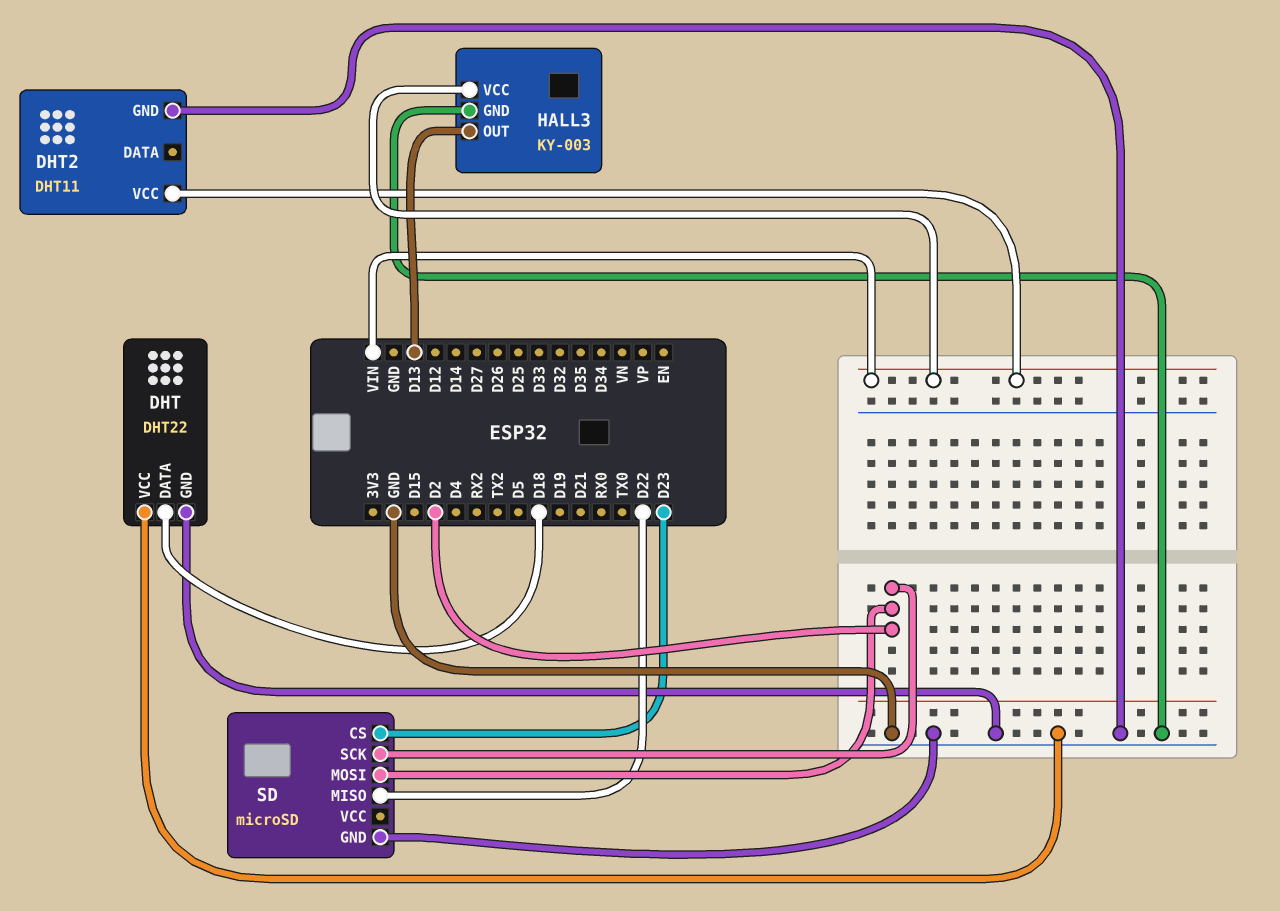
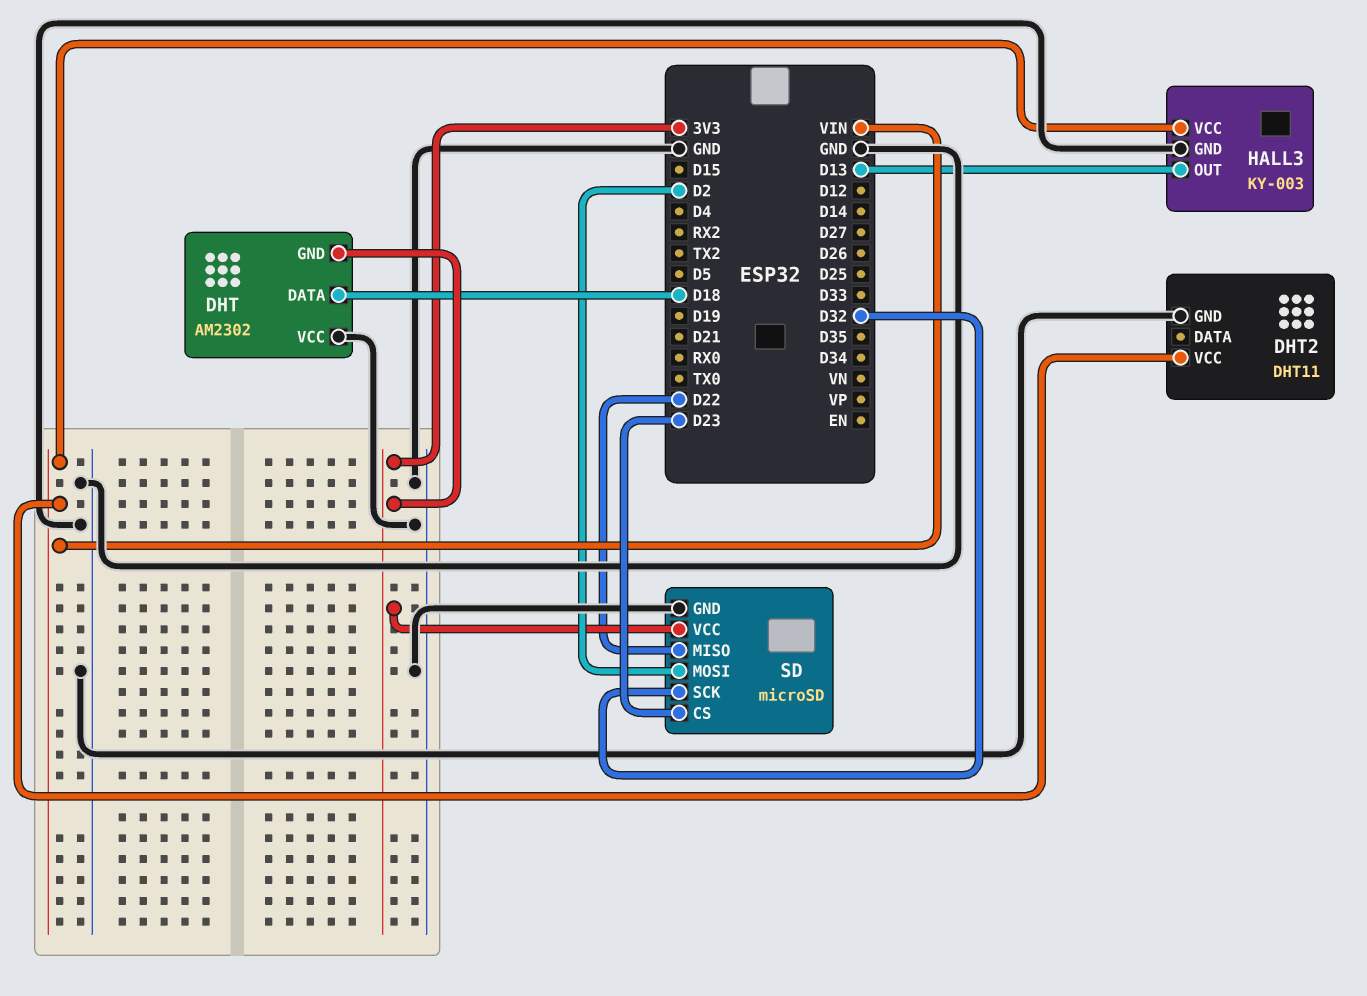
DHT: DHT22 -> AM2302
DHT pin GND: GND -> 3V3
SD pin SCK: D2 -> D32
SD pin VCC: none -> 3V3

